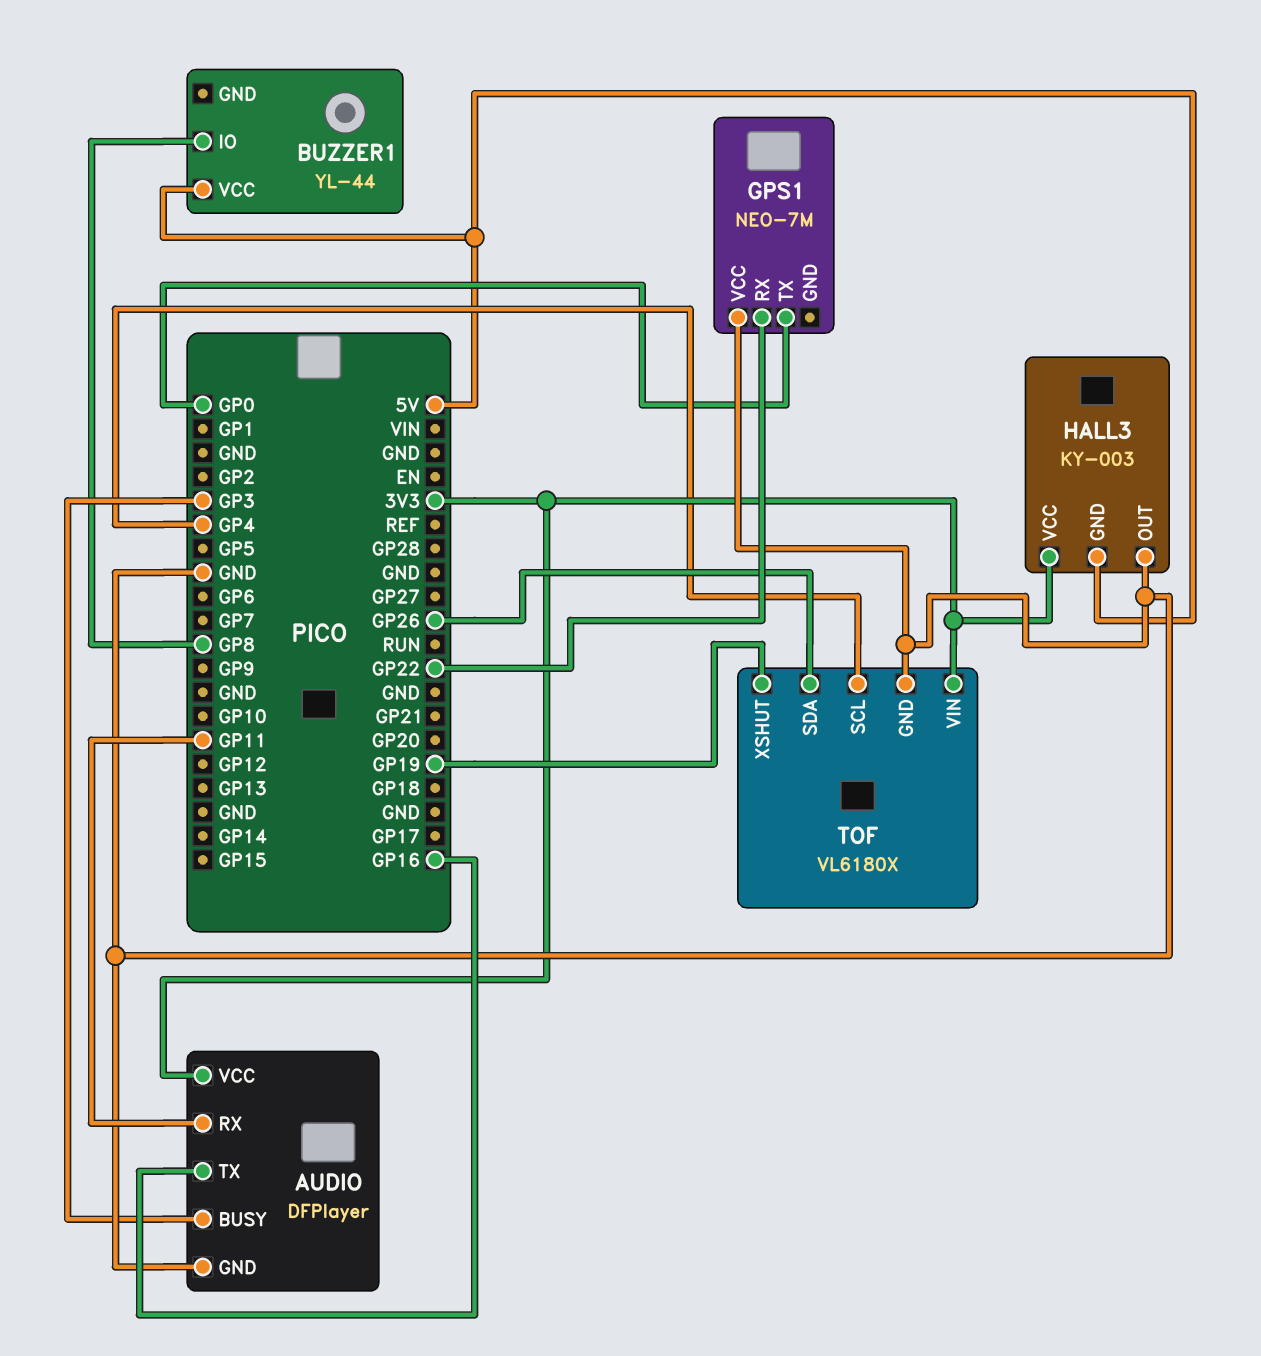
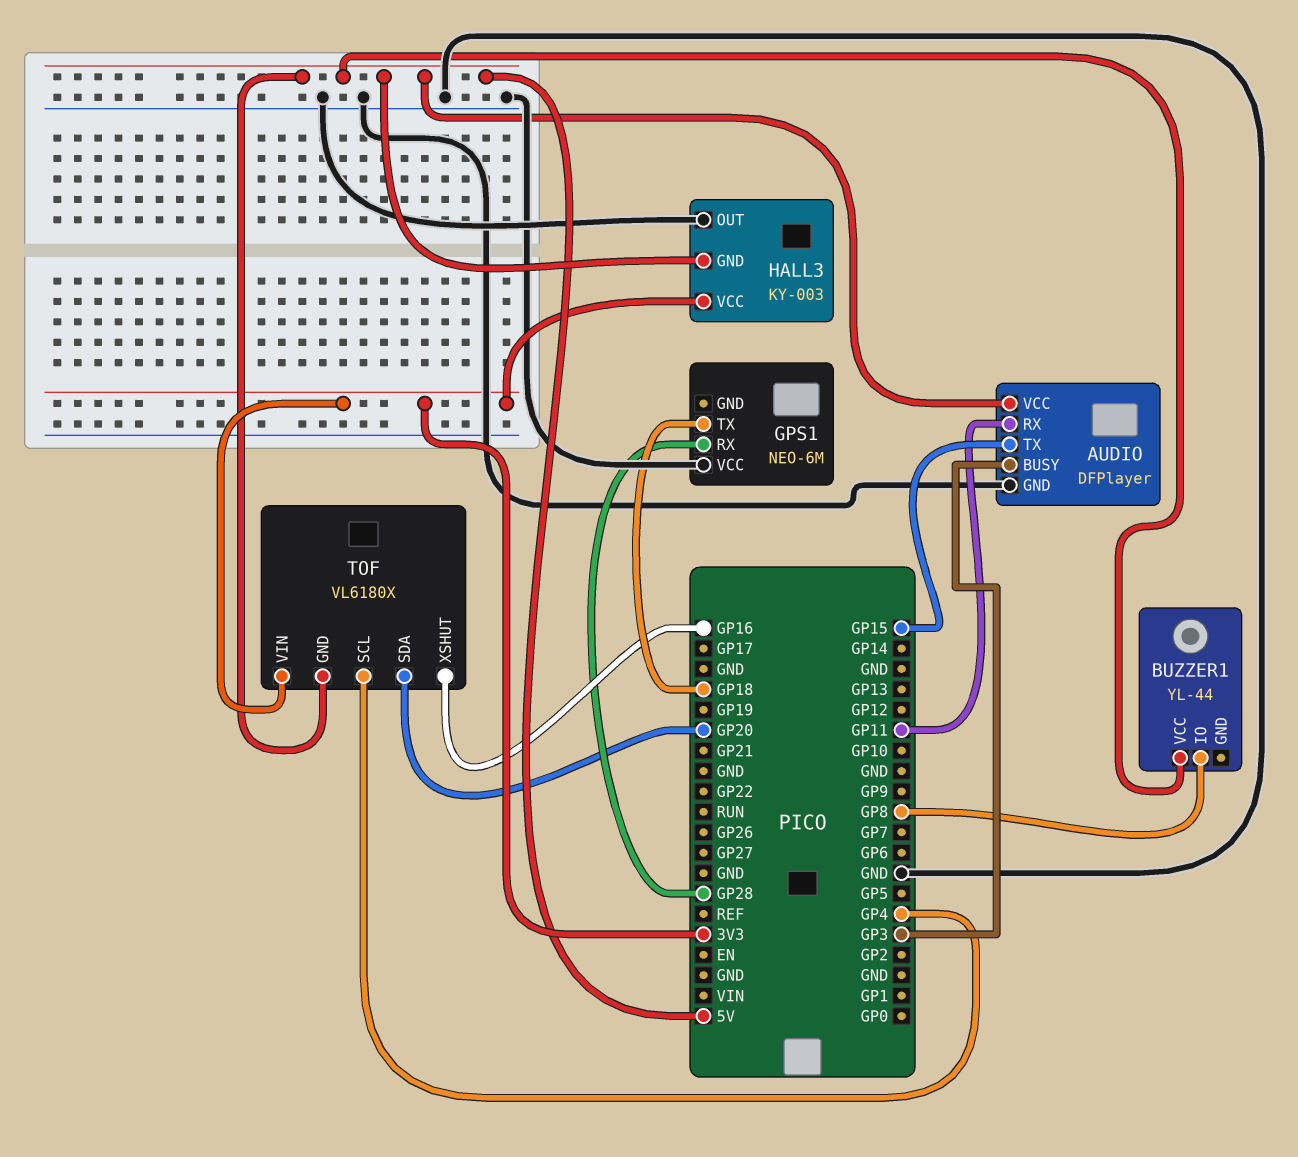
AUDIO pin TX: GP16 -> GP15
AUDIO pin VCC: 3V3 -> 5V
GPS1: NEO-7M -> NEO-6M
GPS1 pin RX: GP22 -> GP28
GPS1 pin TX: GP0 -> GP18
TOF pin GND: GND -> 5V
TOF pin SDA: GP26 -> GP20
TOF pin XSHUT: GP19 -> GP16

